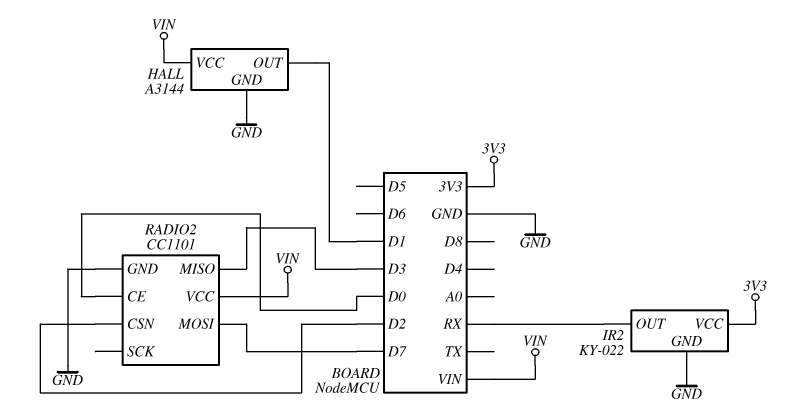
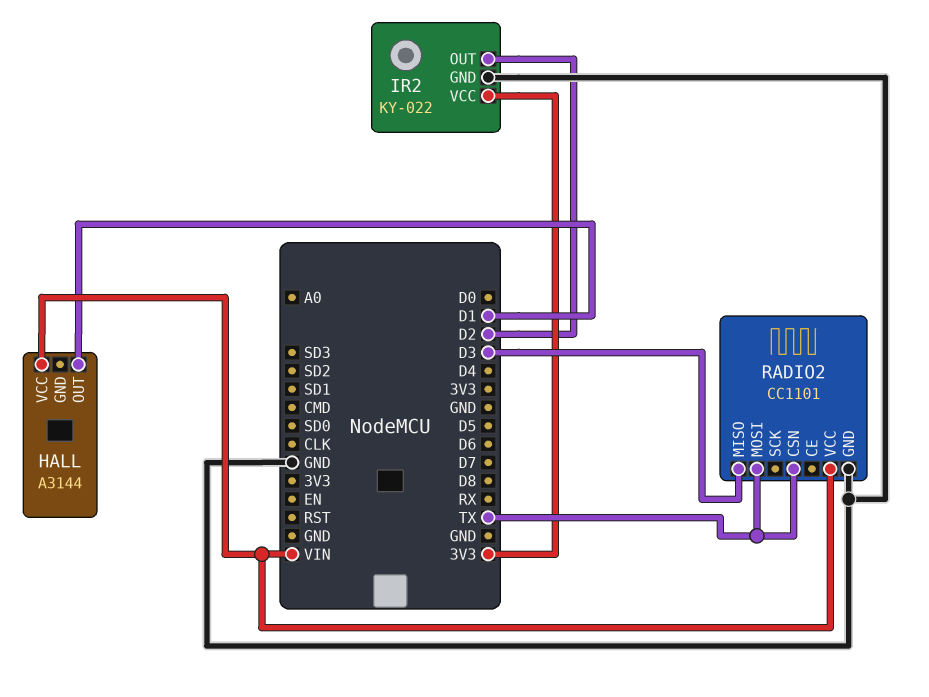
HALL pin GND: GND -> none
IR2 pin OUT: RX -> D2
RADIO2 pin CE: D0 -> none
RADIO2 pin CSN: D2 -> TX
RADIO2 pin MOSI: D7 -> TX

